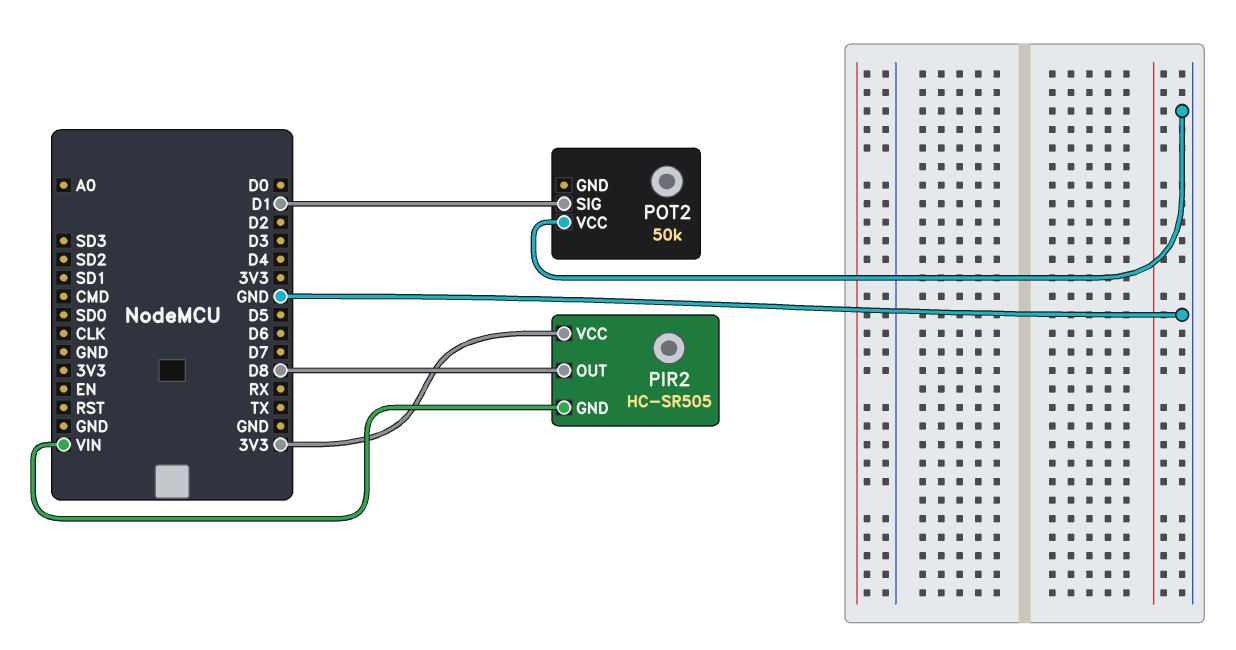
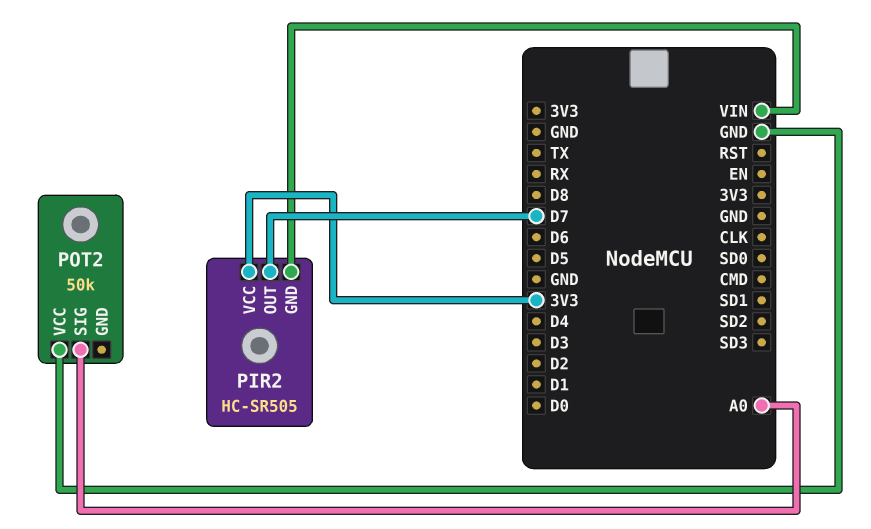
PIR2 pin OUT: D8 -> D7
POT2 pin SIG: D1 -> A0

